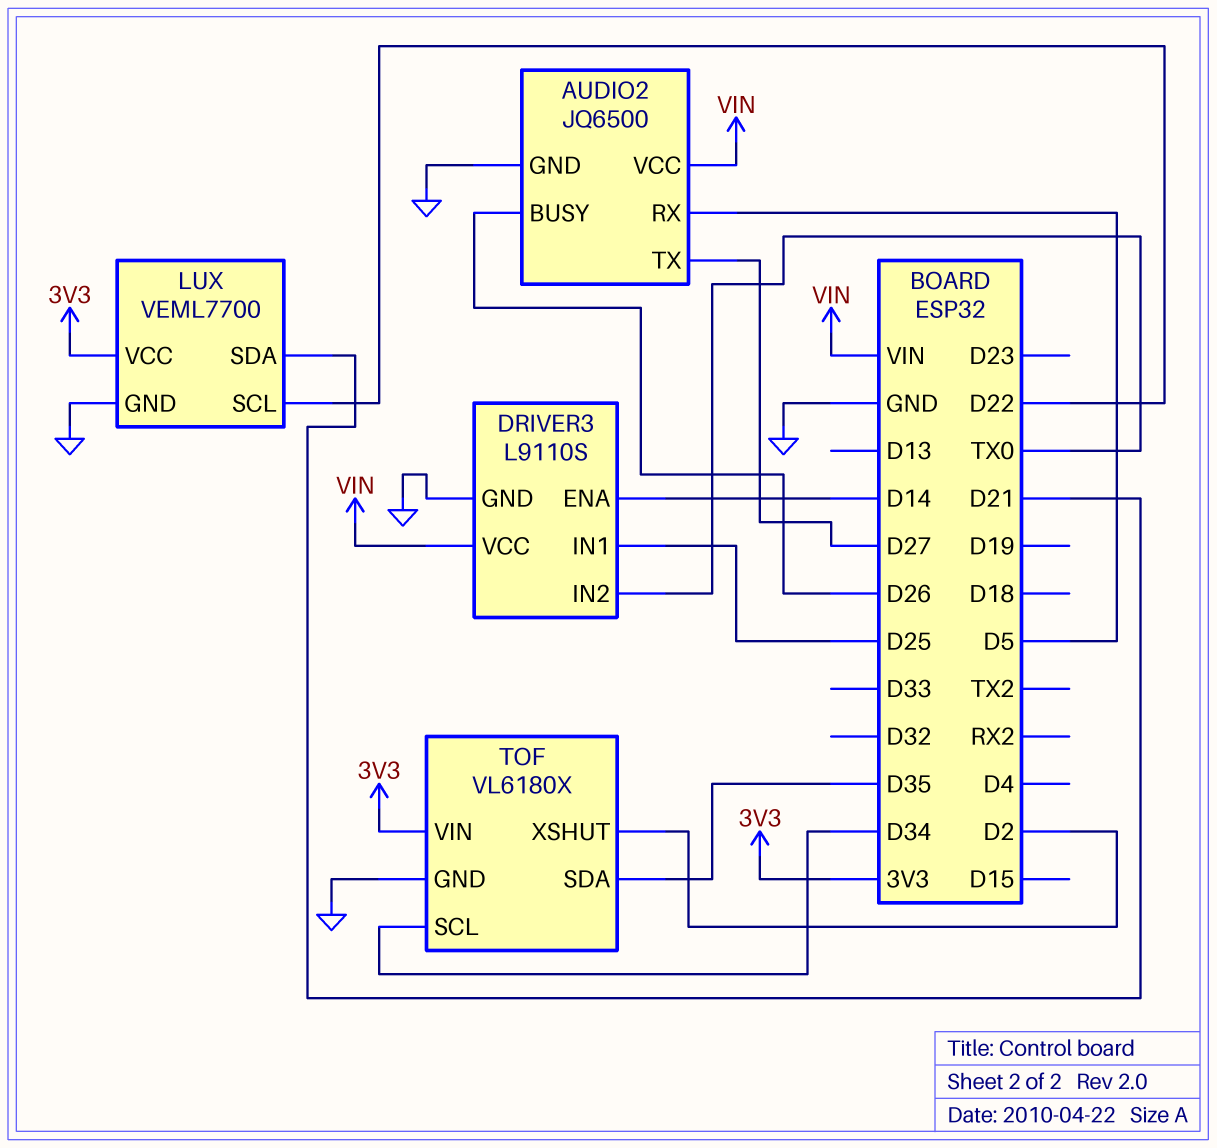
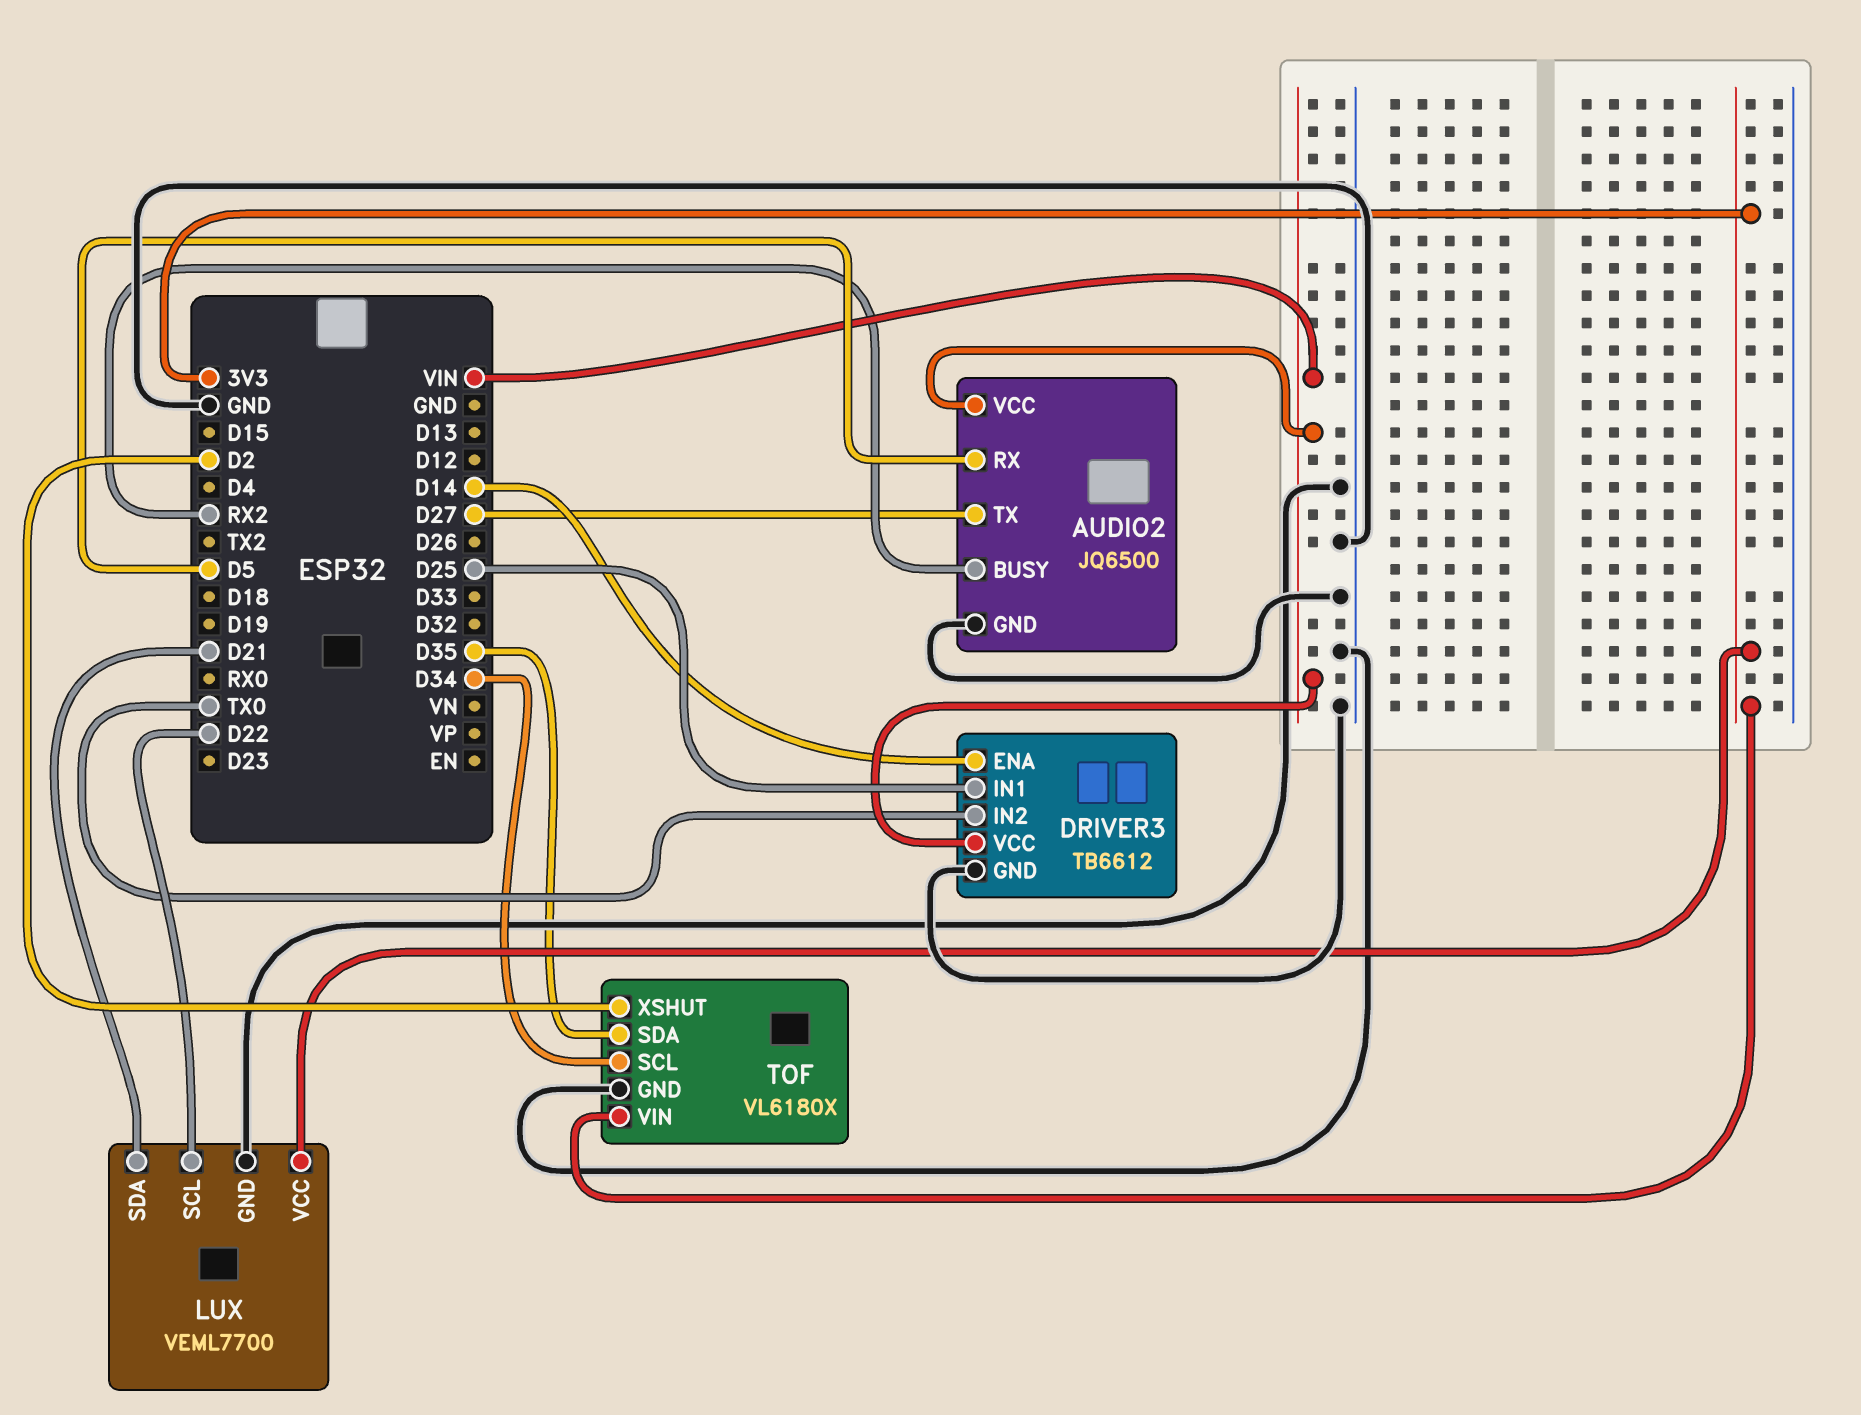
AUDIO2 pin BUSY: D26 -> RX2
DRIVER3: L9110S -> TB6612

